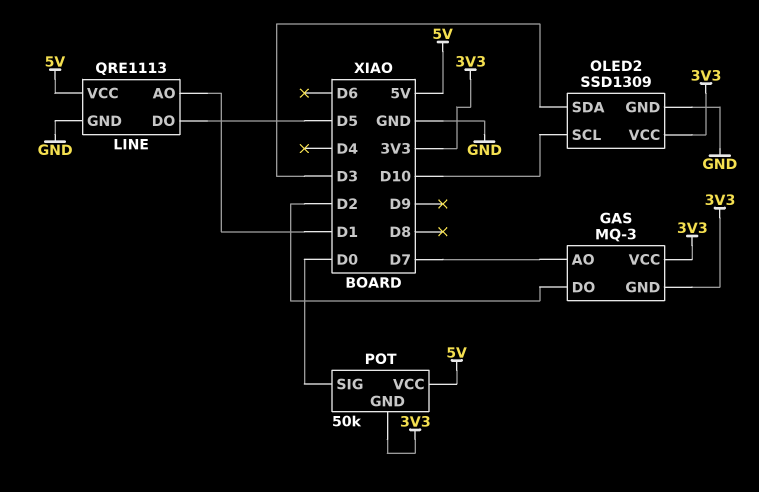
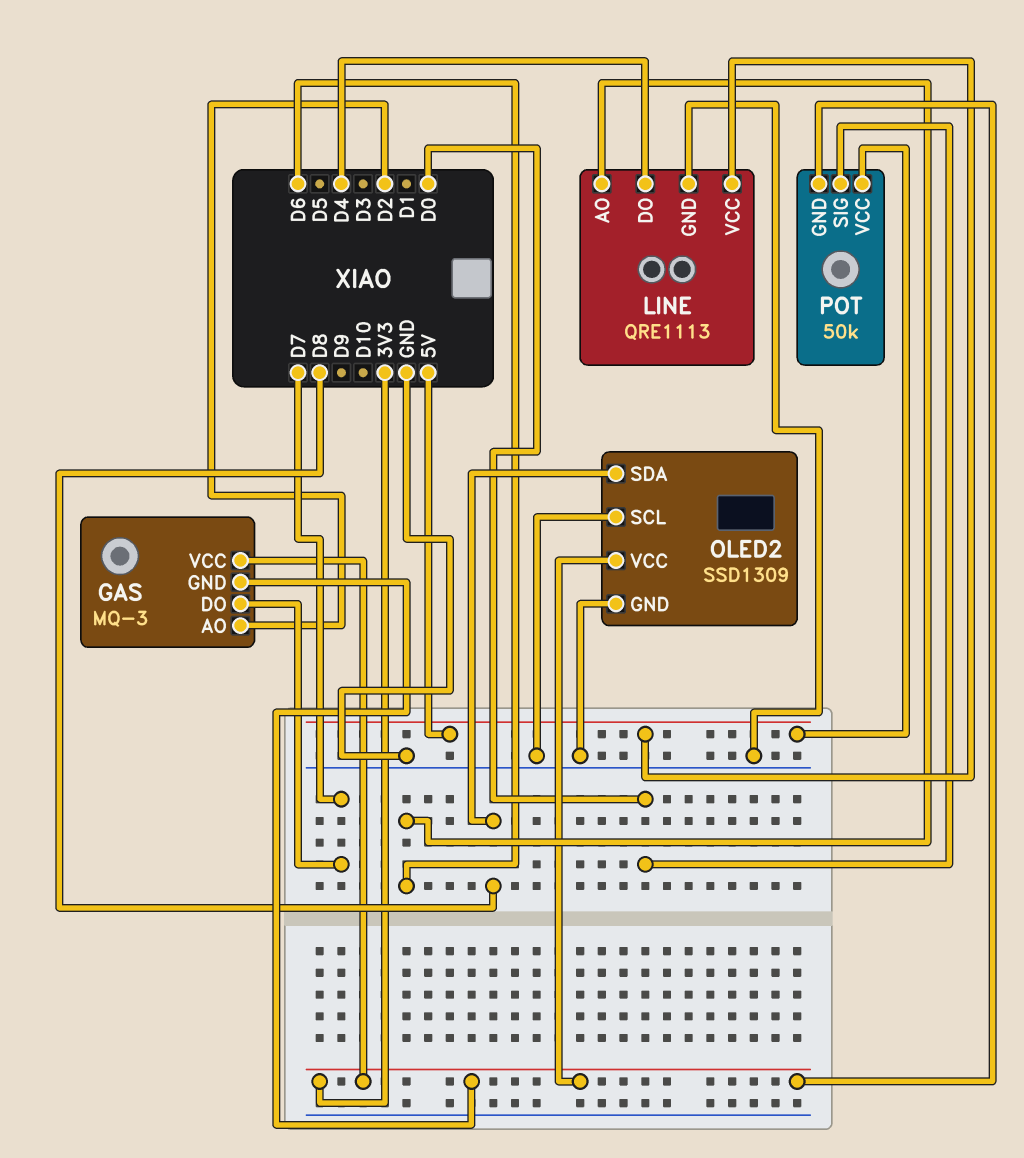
GAS pin AO: D7 -> D2
GAS pin DO: D2 -> D7
LINE pin AO: D1 -> D6
LINE pin DO: D5 -> D4
OLED2 pin SCL: D10 -> GND
OLED2 pin SDA: D3 -> D8

